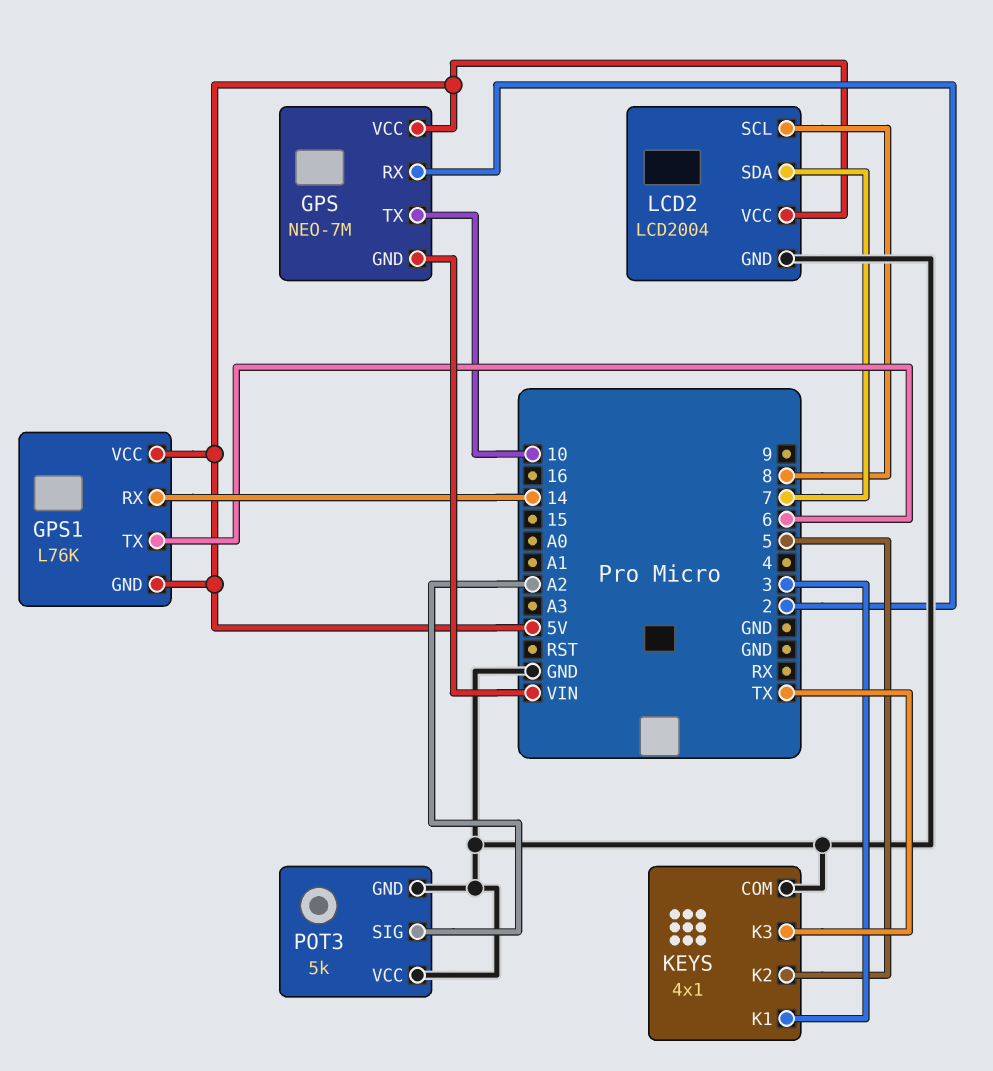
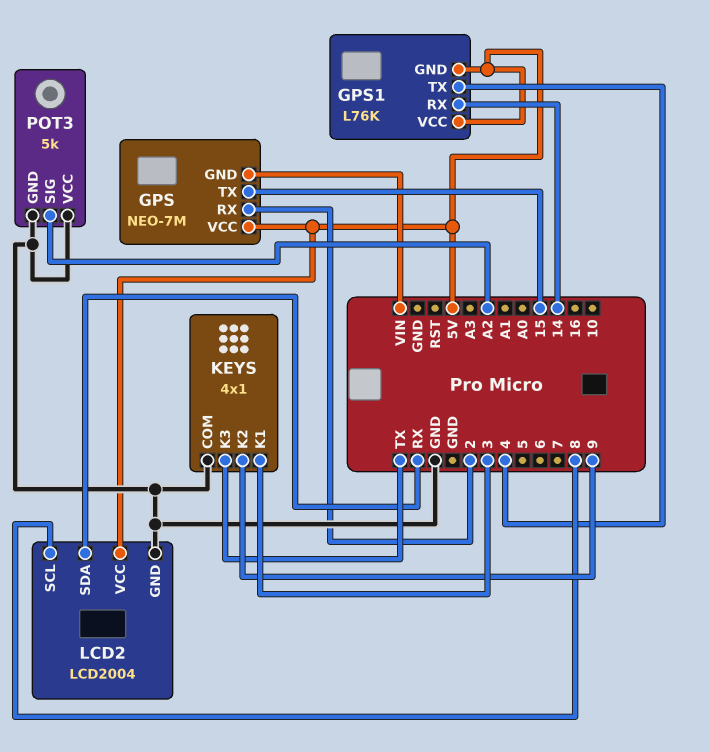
GPS pin TX: 10 -> 15
GPS1 pin TX: 6 -> 4
KEYS pin K2: 5 -> 9
LCD2 pin SDA: 7 -> RX

